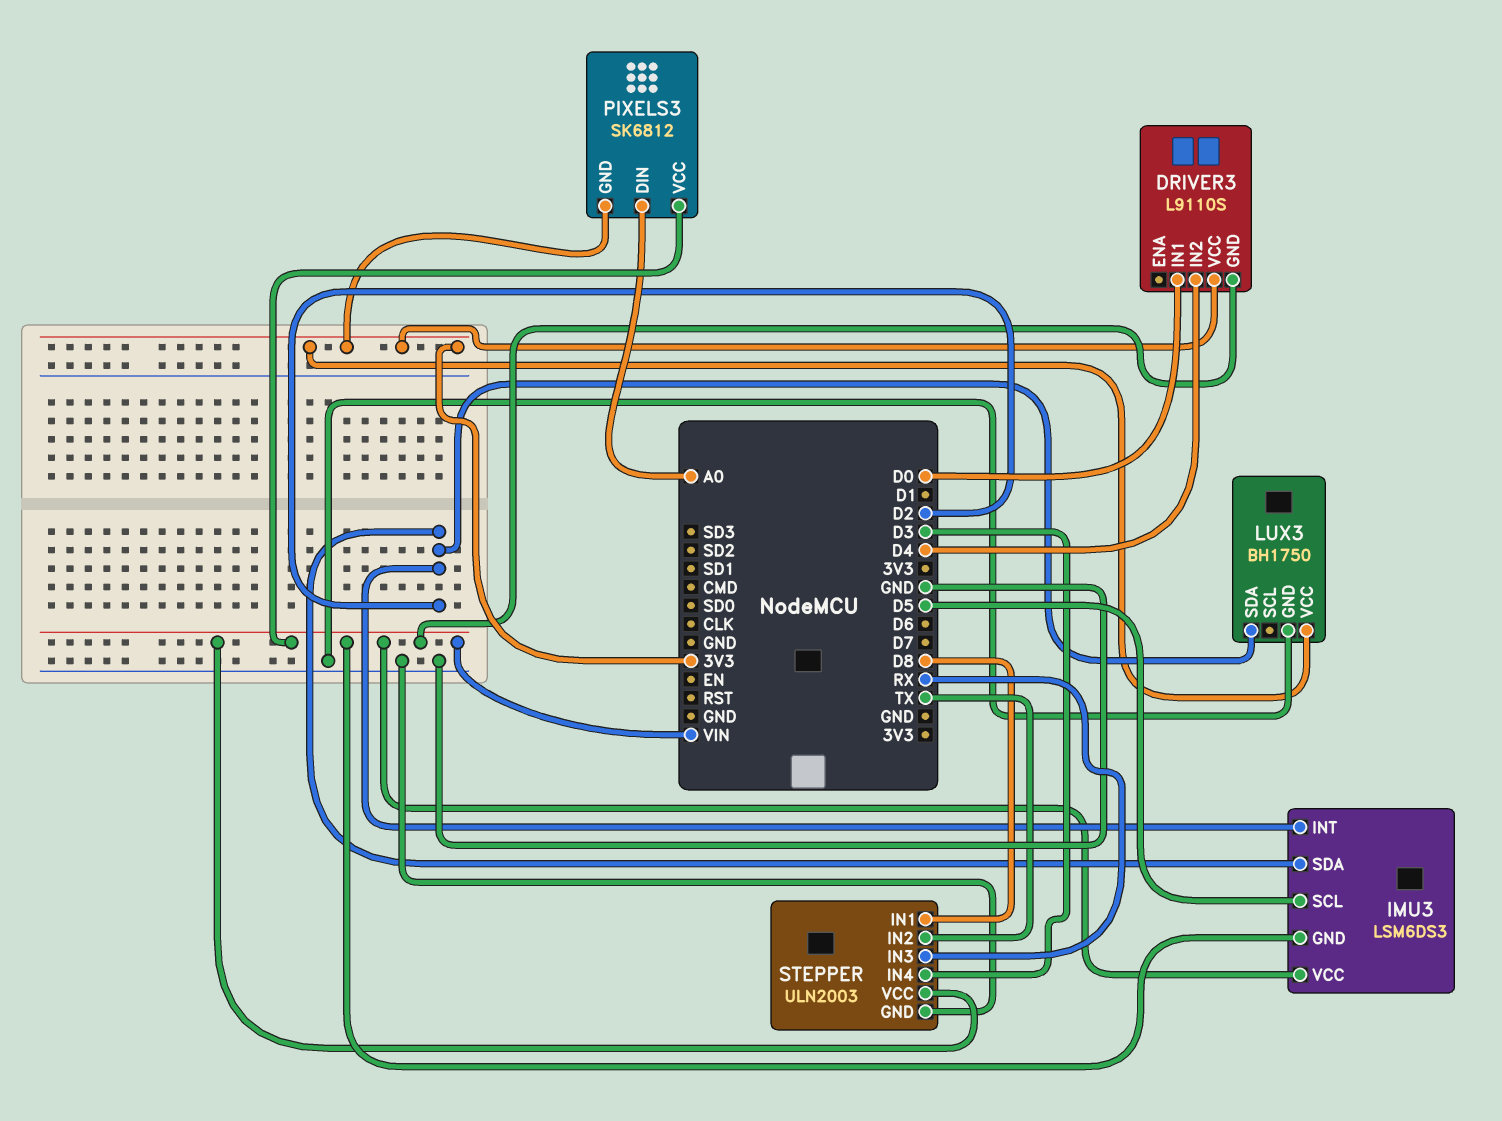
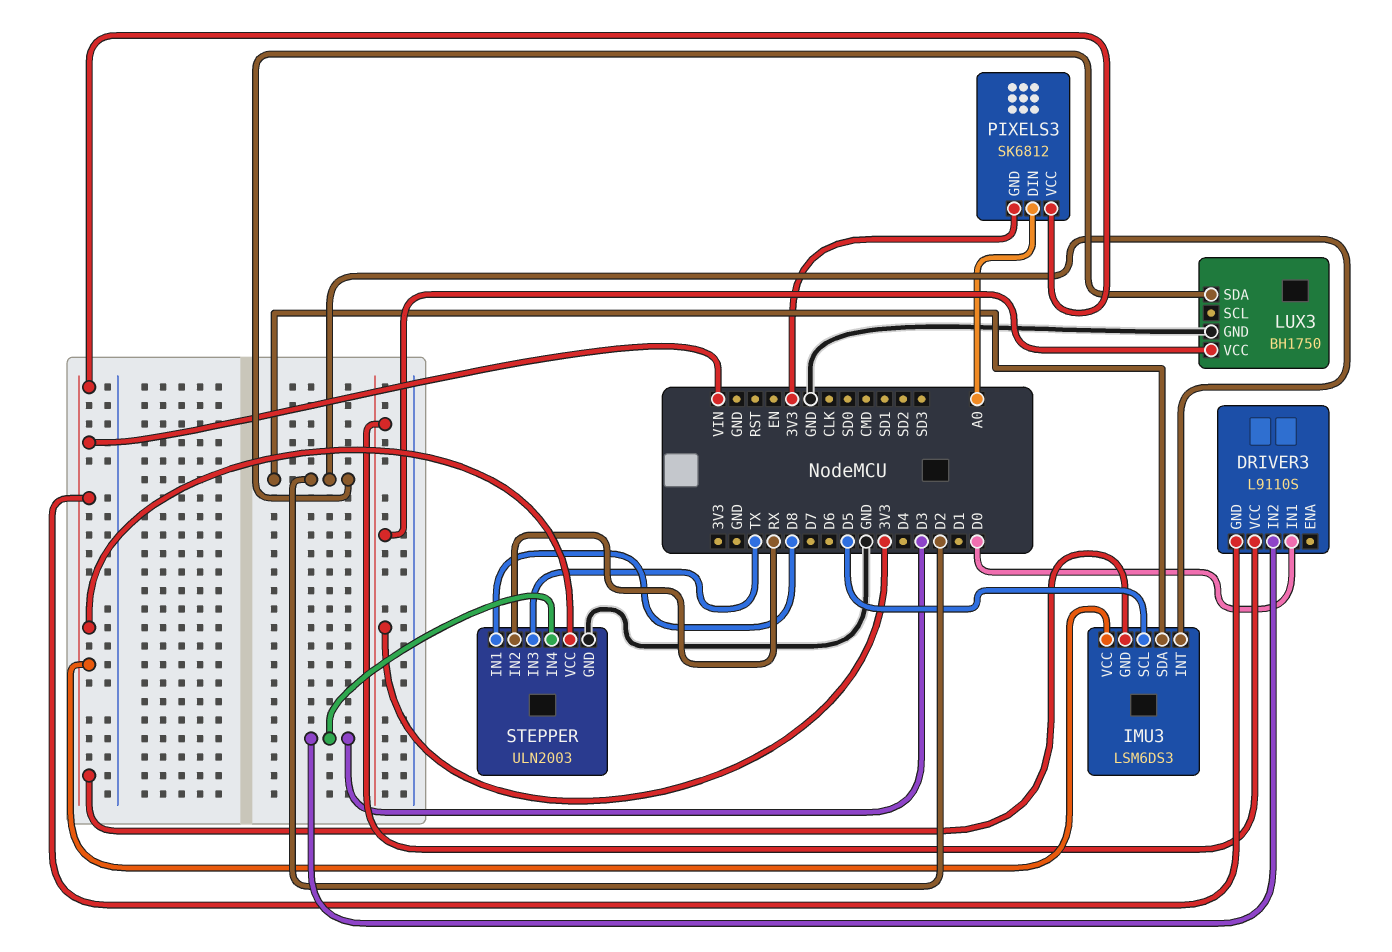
DRIVER3 pin IN2: D4 -> D3
STEPPER pin IN2: TX -> RX
STEPPER pin IN3: RX -> TX

